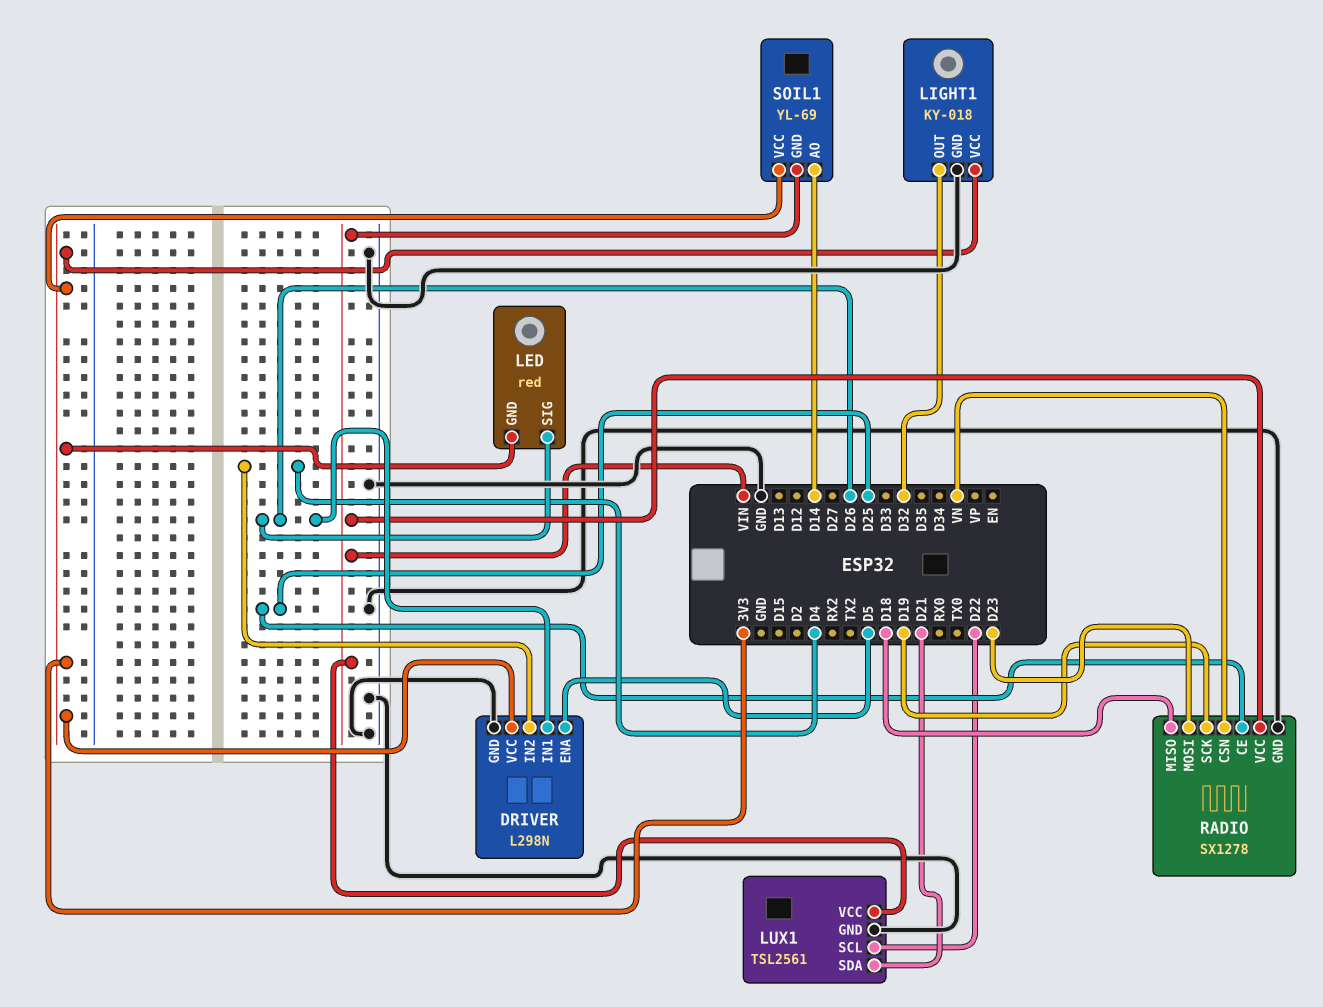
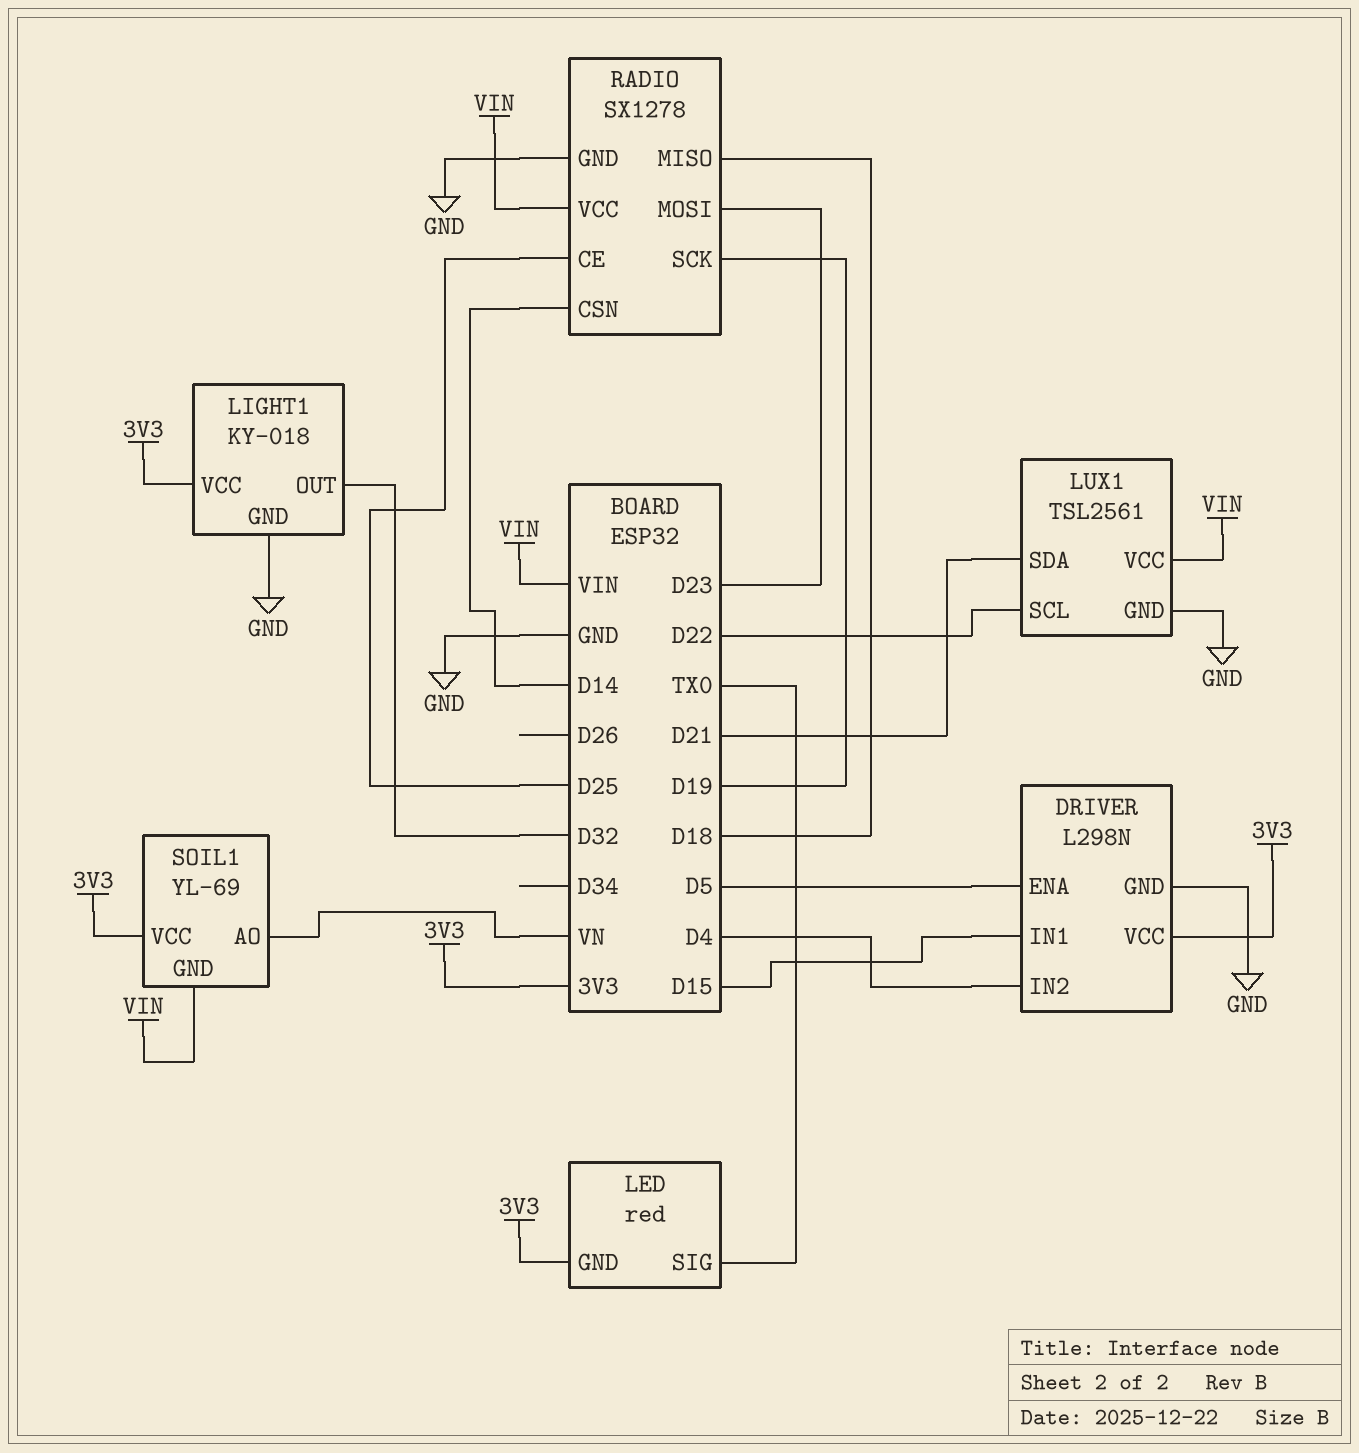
DRIVER pin IN1: D26 -> D15
LED pin SIG: D26 -> TX0
RADIO pin CSN: VN -> D14
SOIL1 pin AO: D14 -> VN

